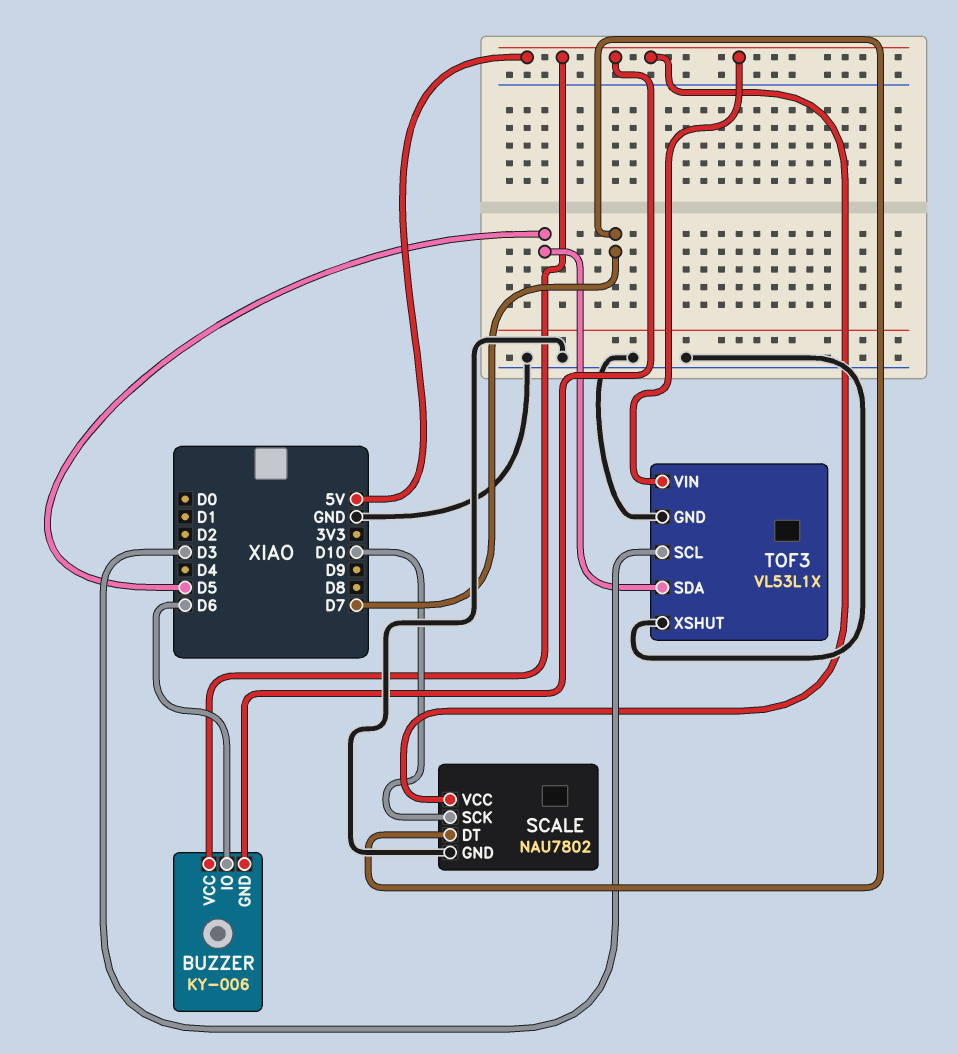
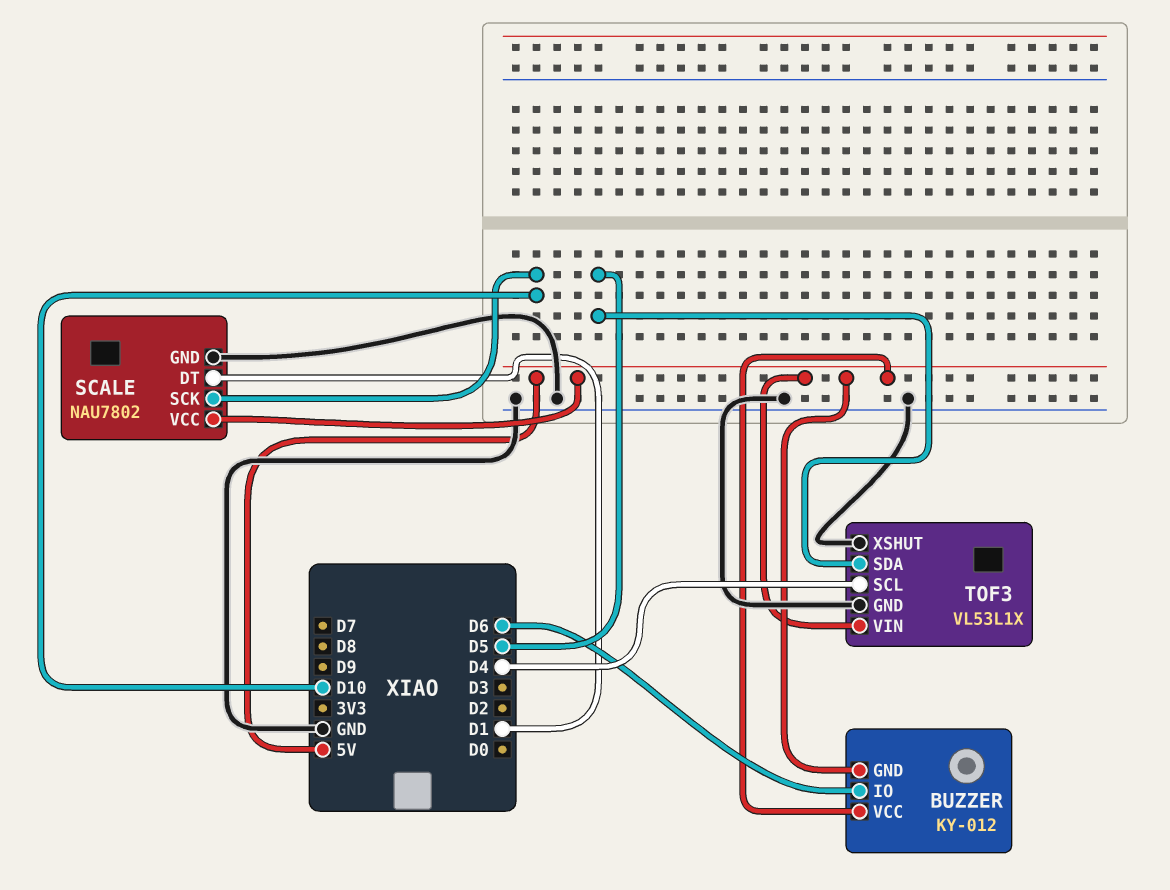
BUZZER: KY-006 -> KY-012
SCALE pin DT: D7 -> D1
TOF3 pin SCL: D3 -> D4

